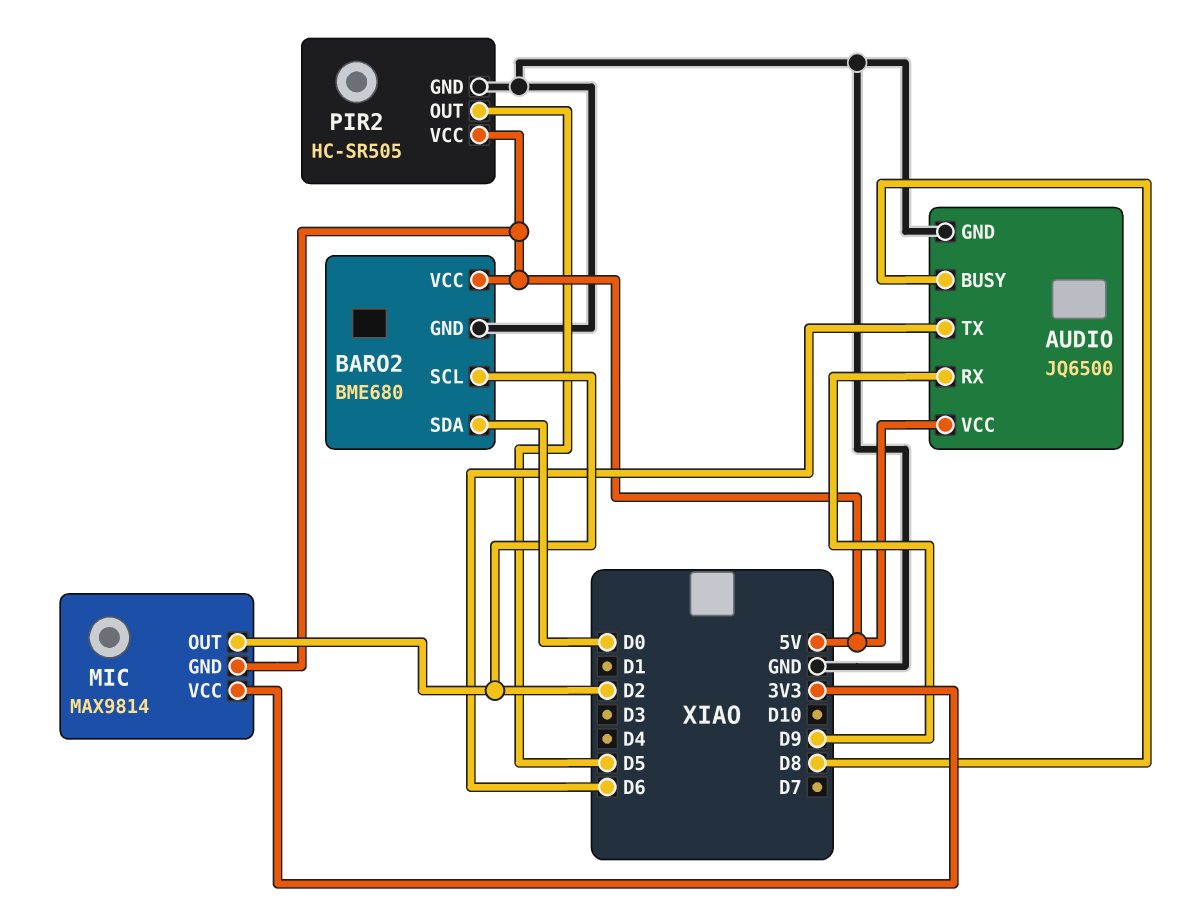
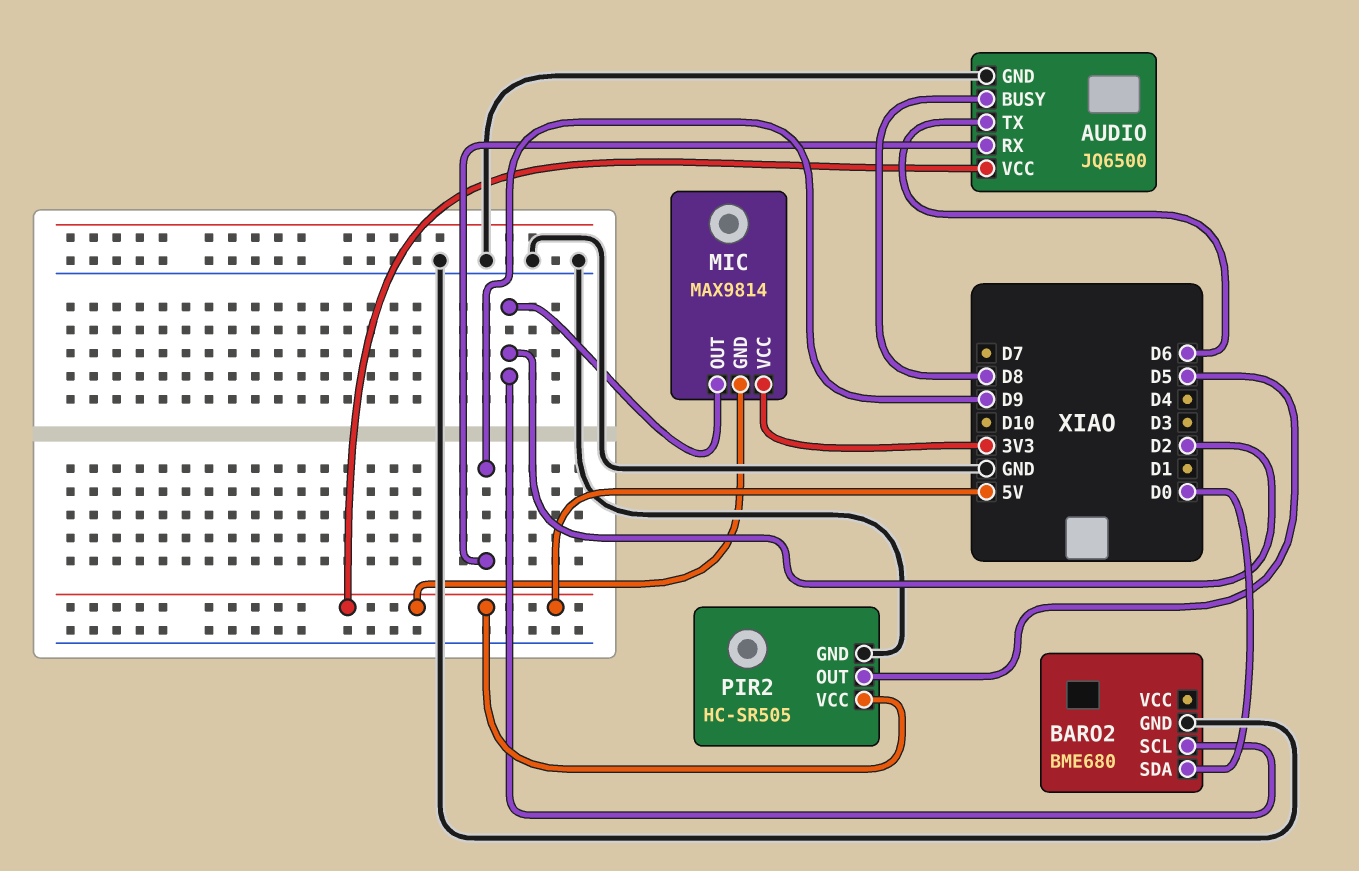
BARO2 pin VCC: 5V -> none

